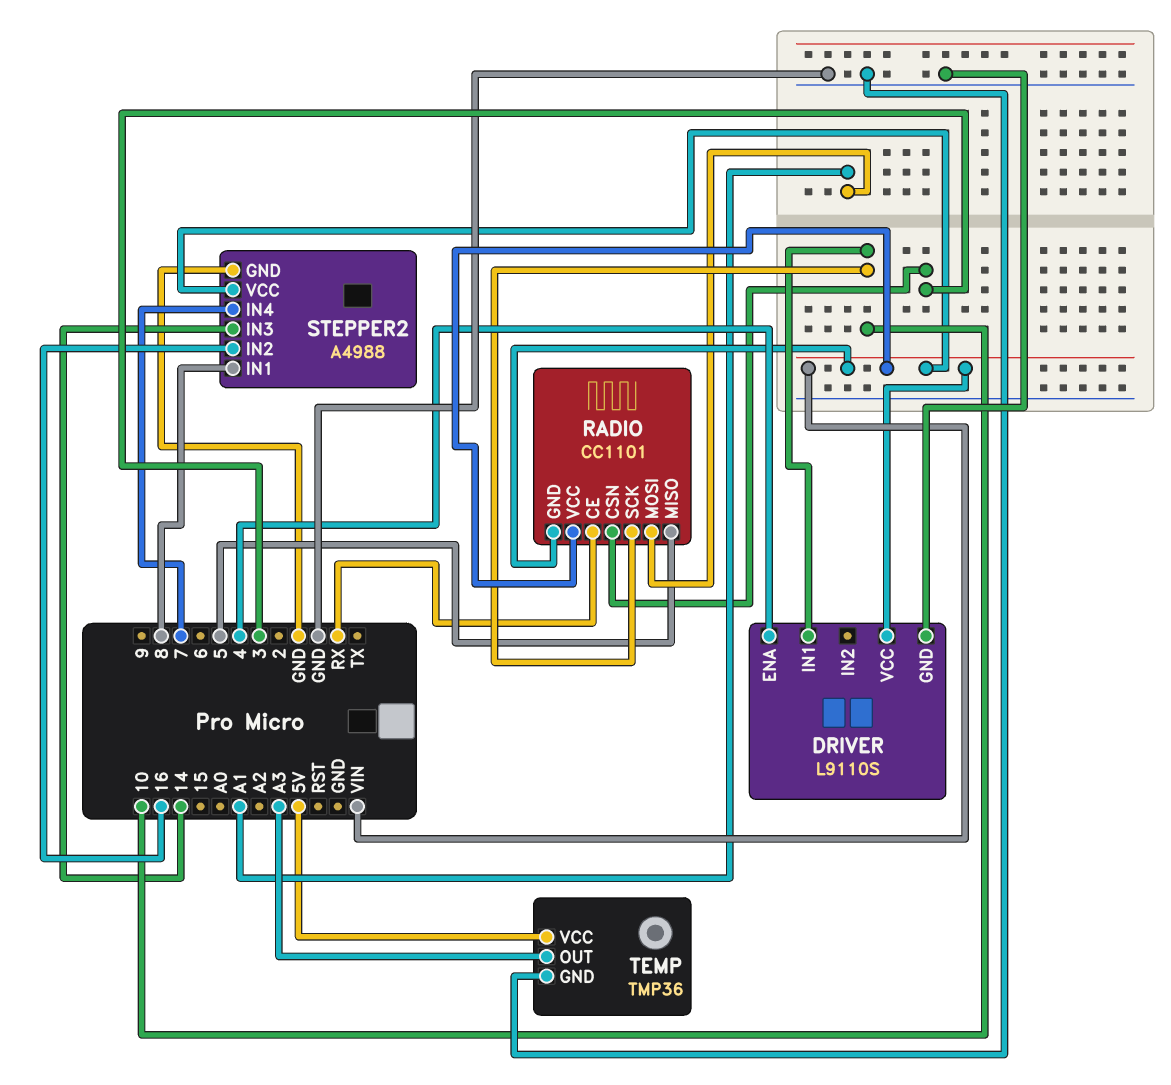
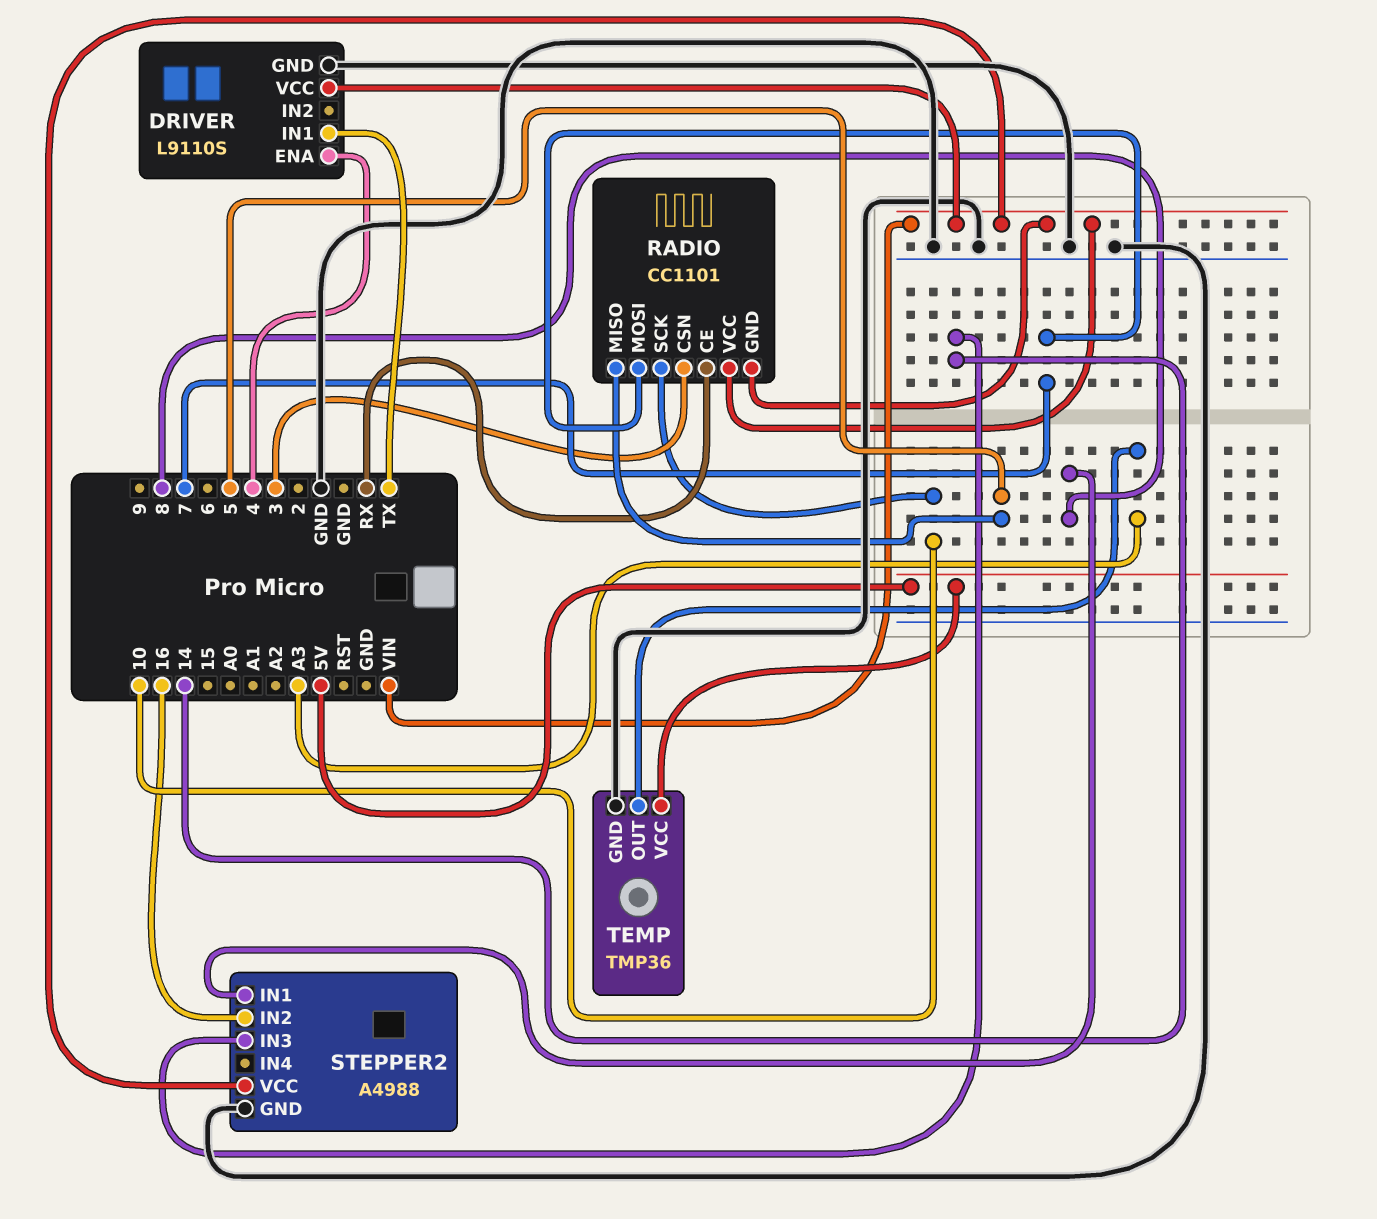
DRIVER pin IN1: 10 -> TX
RADIO pin MOSI: A1 -> 7
STEPPER2 pin IN4: 7 -> none

